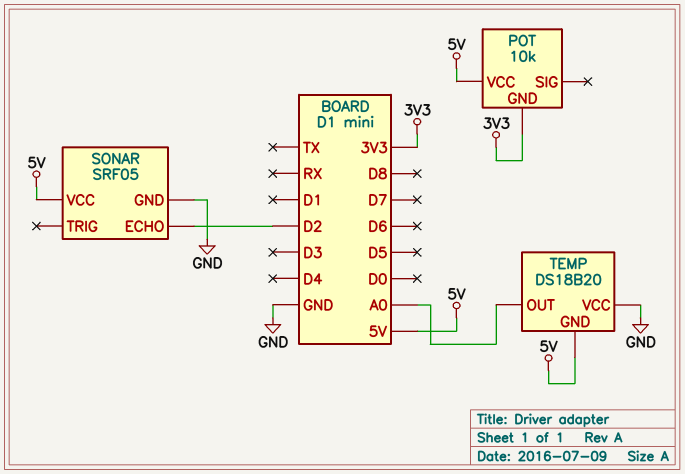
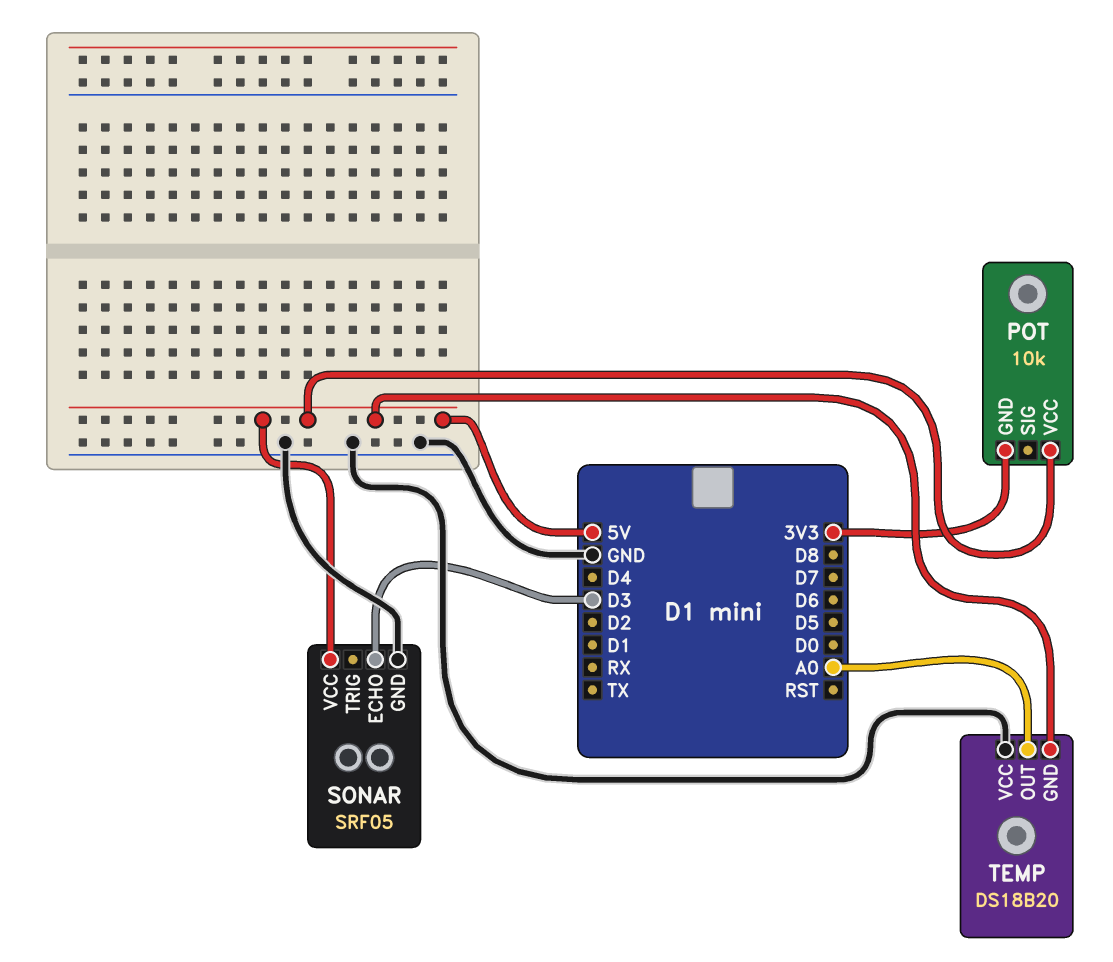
SONAR pin ECHO: D2 -> D3

